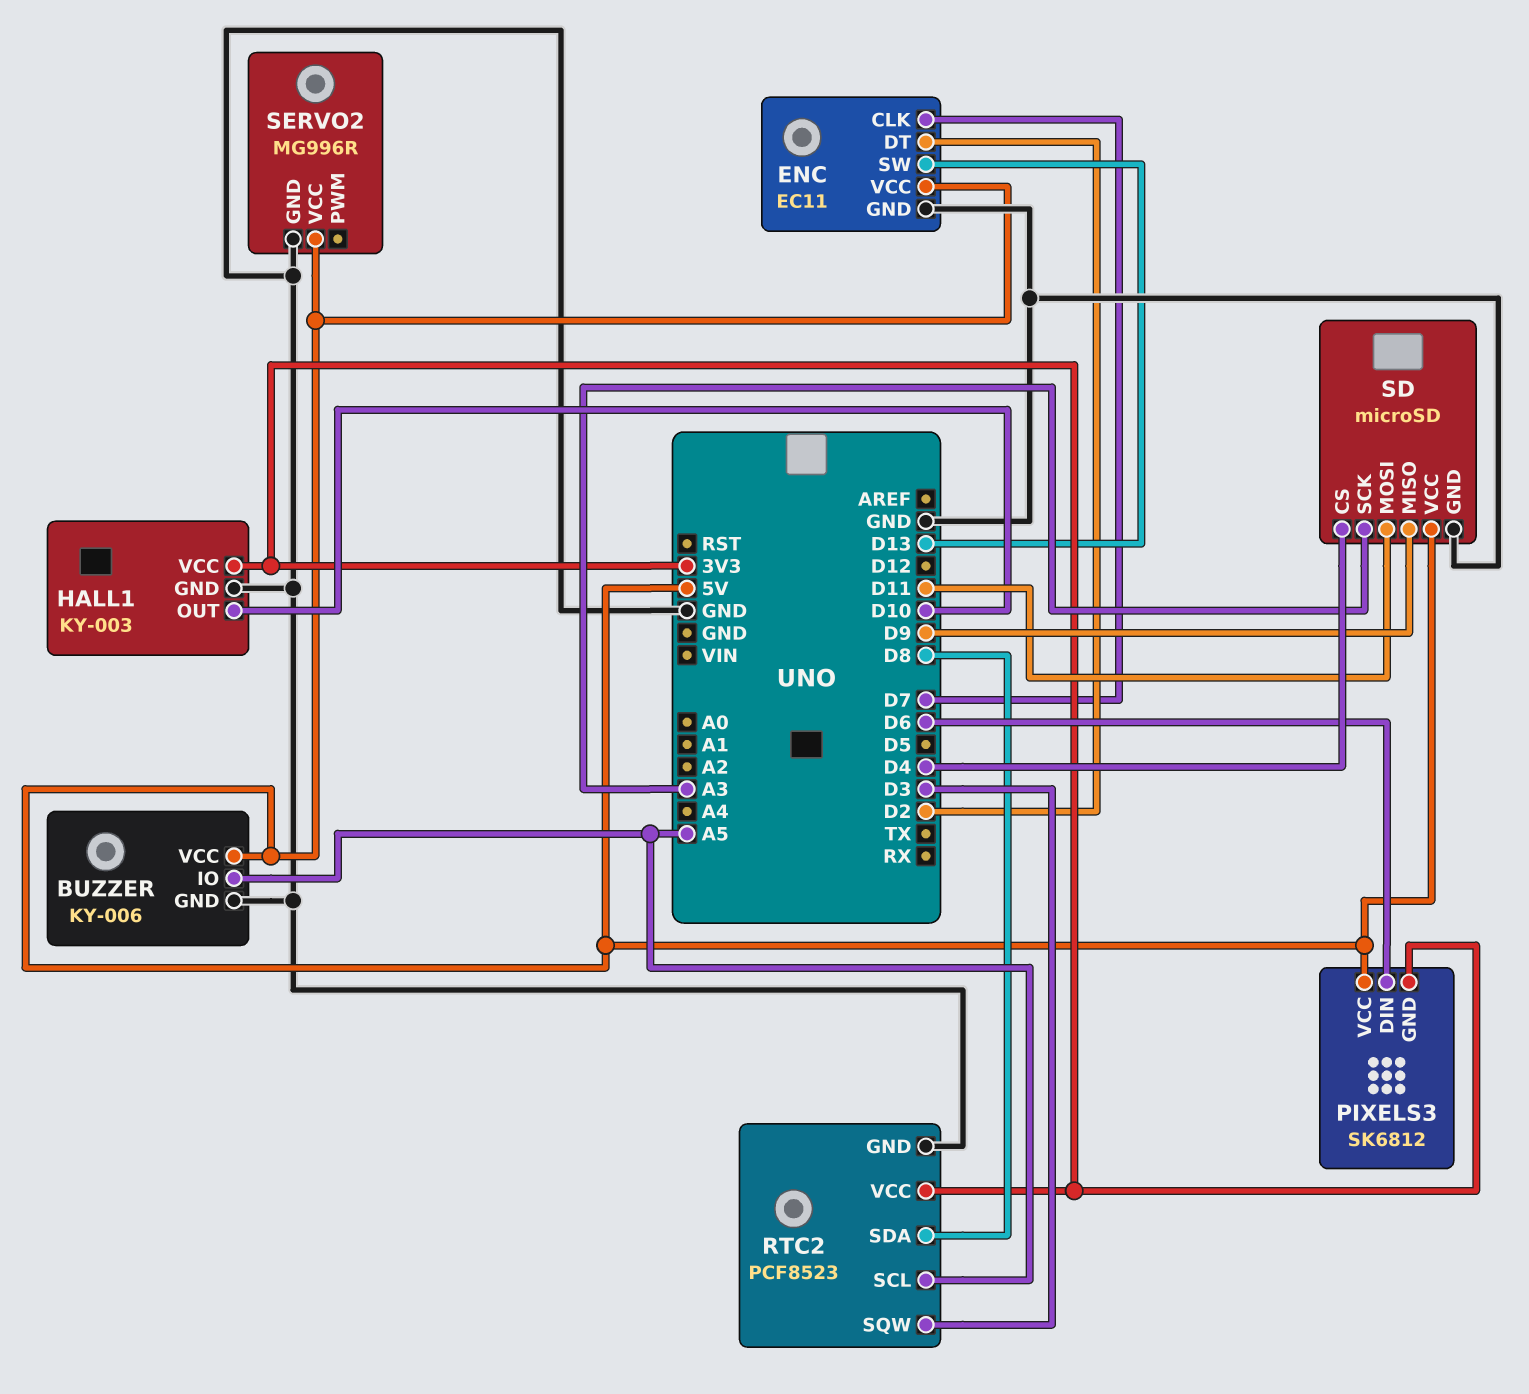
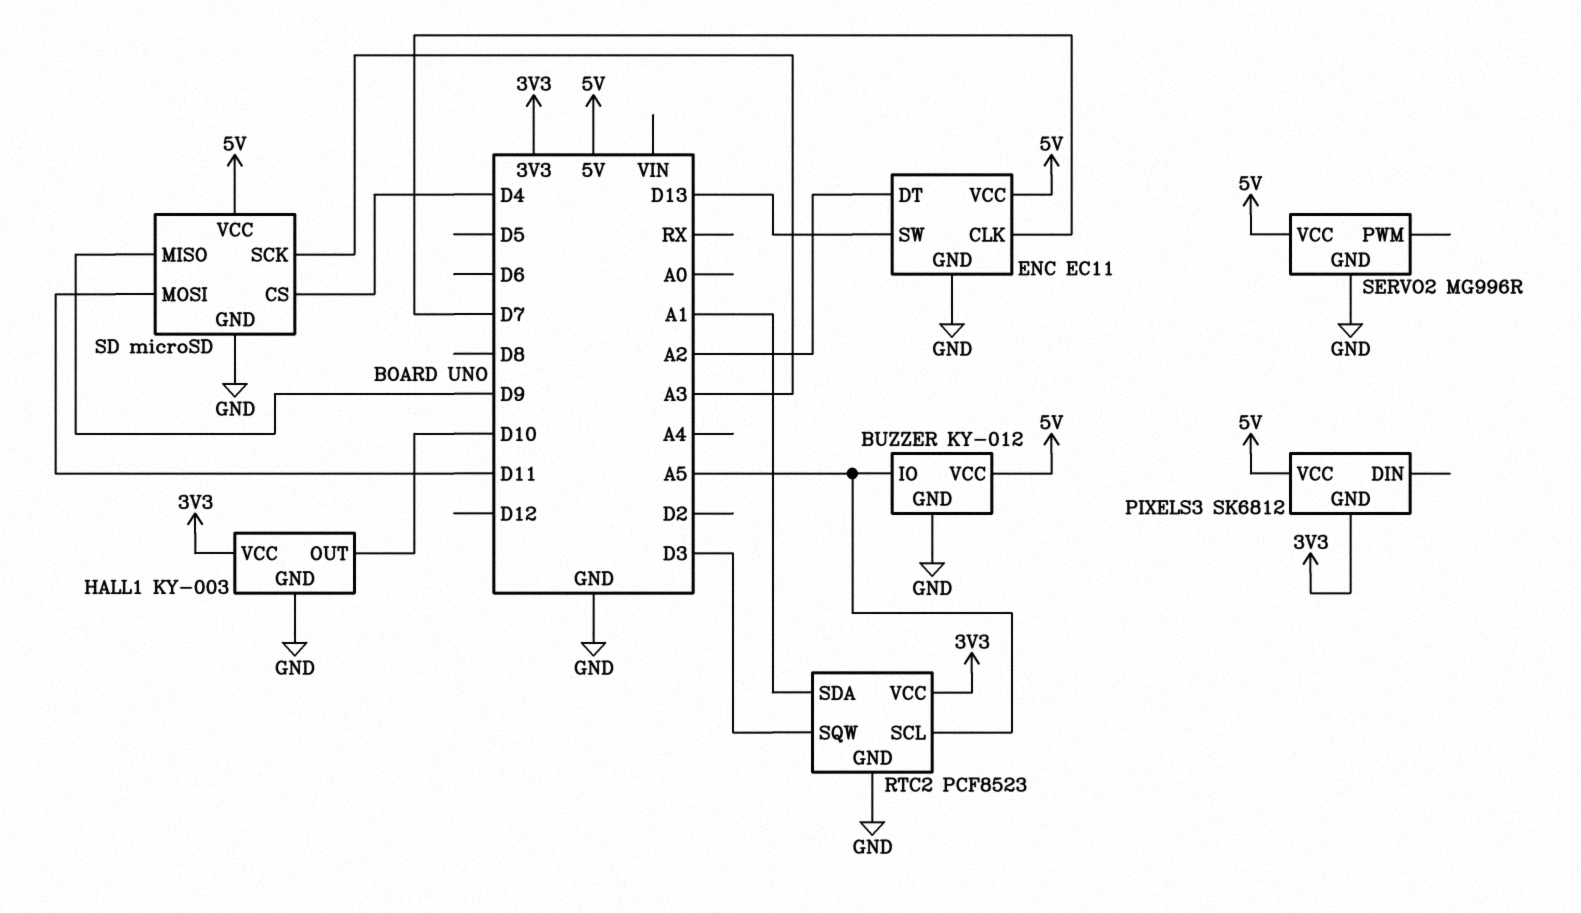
BUZZER: KY-006 -> KY-012
ENC pin DT: D2 -> A2
PIXELS3 pin DIN: D6 -> none
RTC2 pin SDA: D8 -> A1

